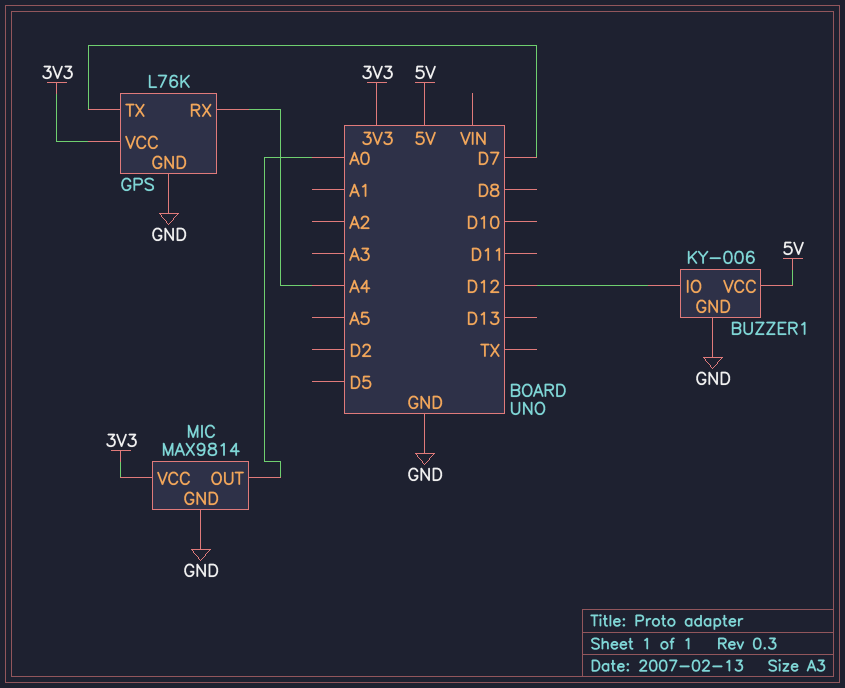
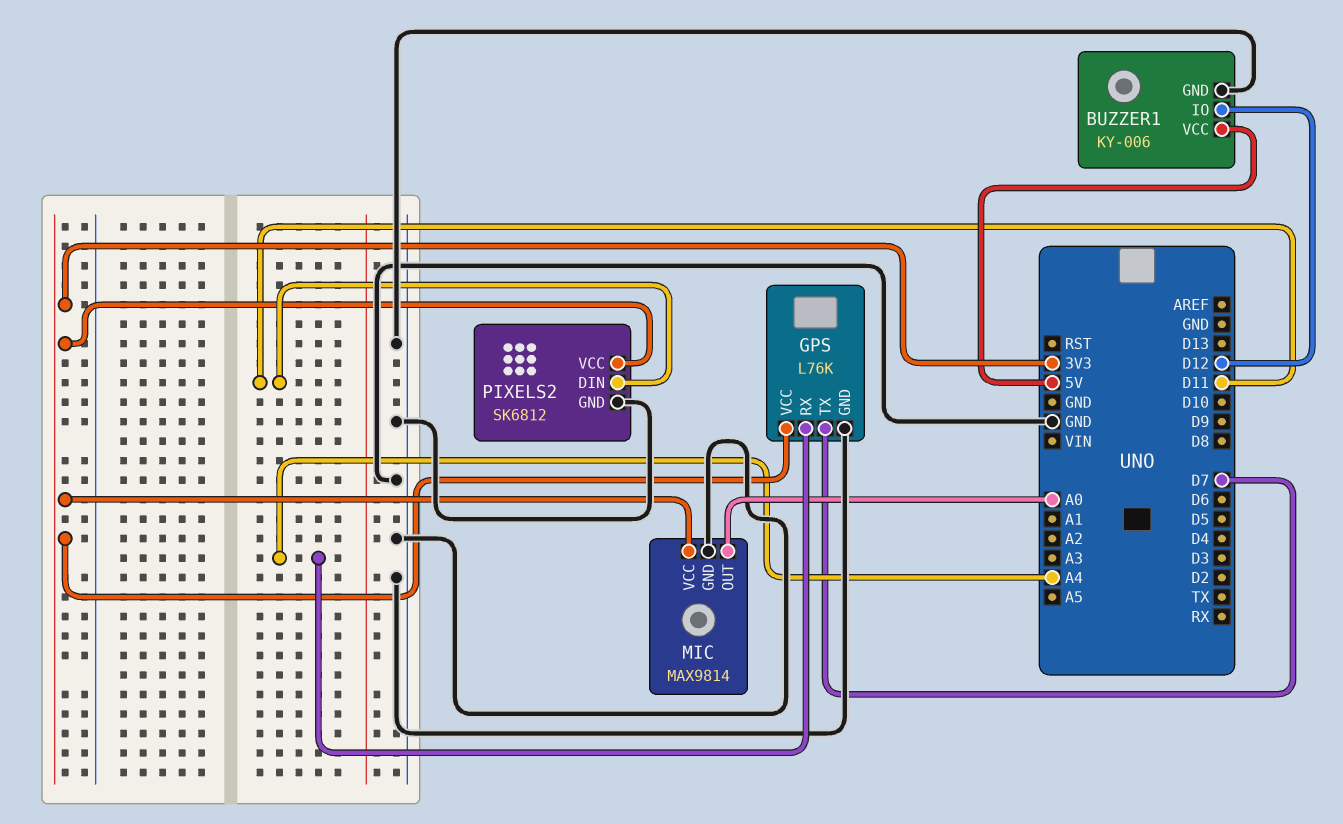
PIXELS2: none -> SK6812
PIXELS2 pin DIN: none -> D11
PIXELS2 pin GND: none -> GND
PIXELS2 pin VCC: none -> 3V3

